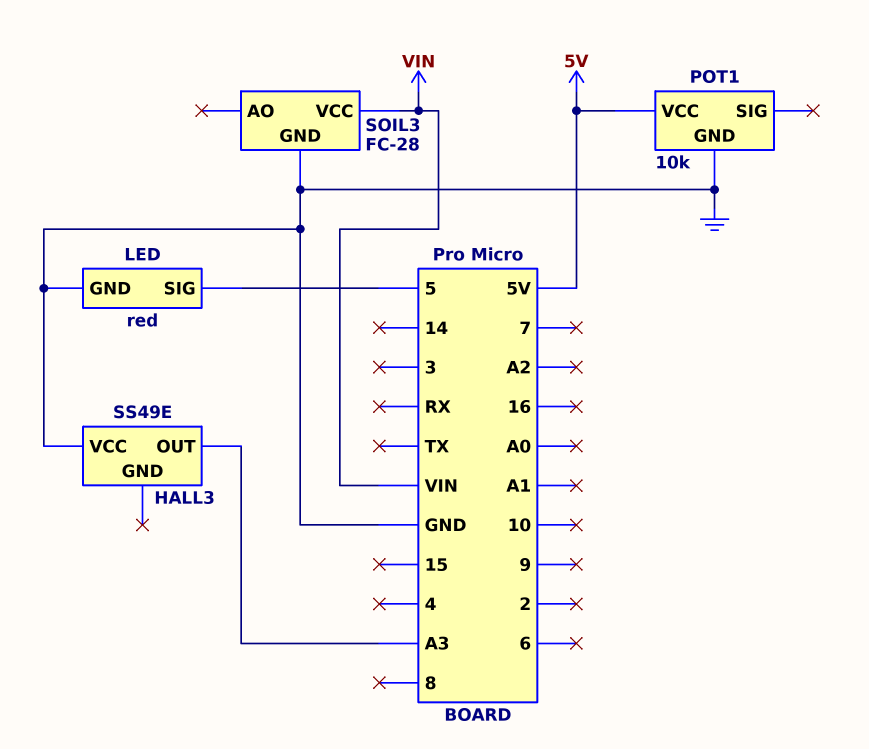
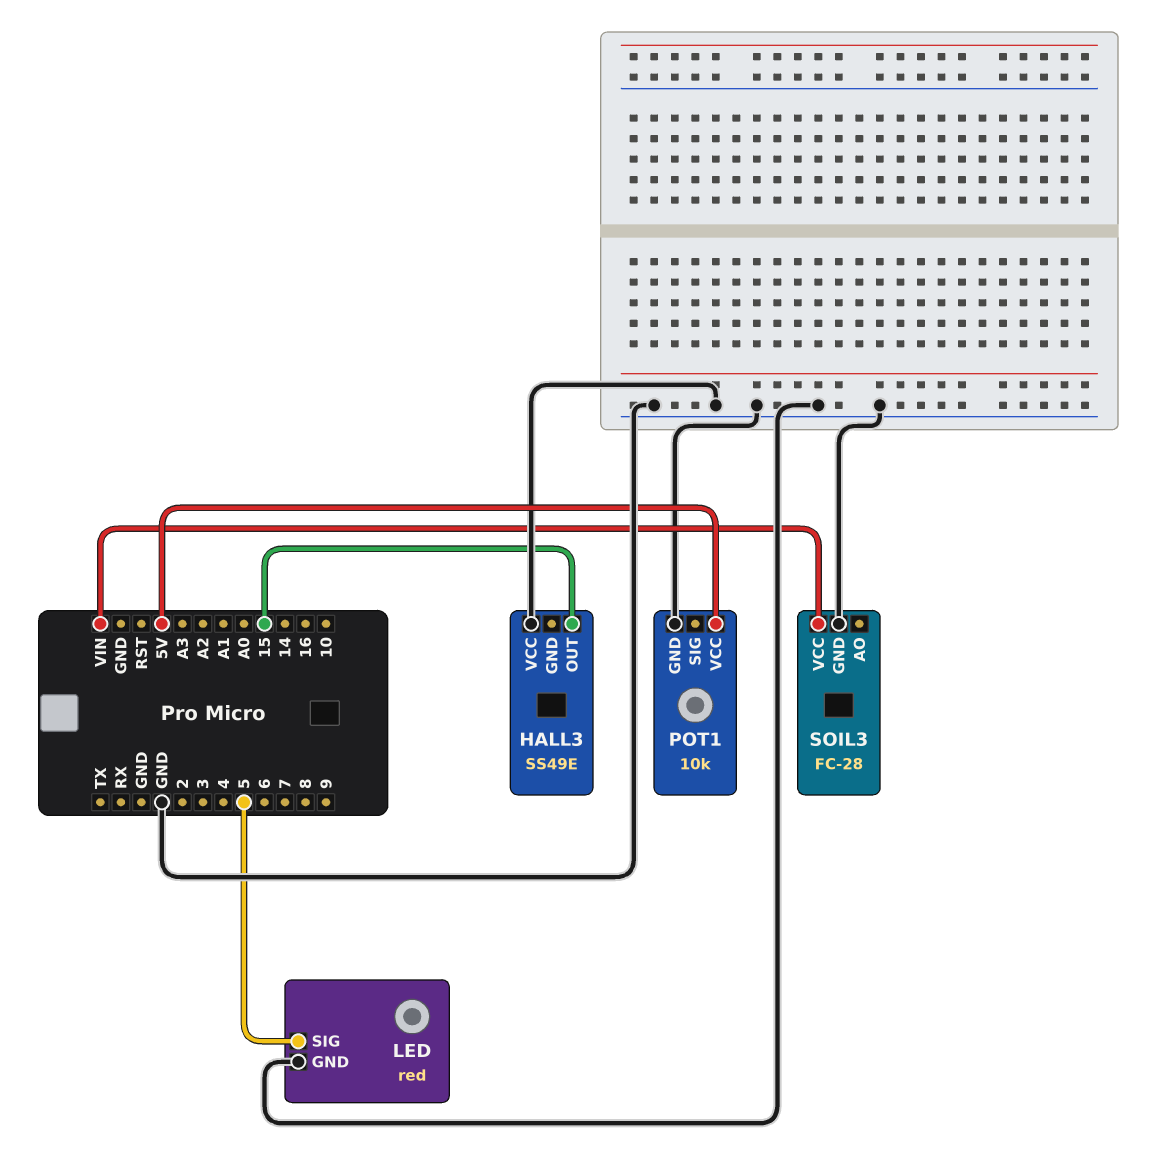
HALL3 pin OUT: A3 -> 15

